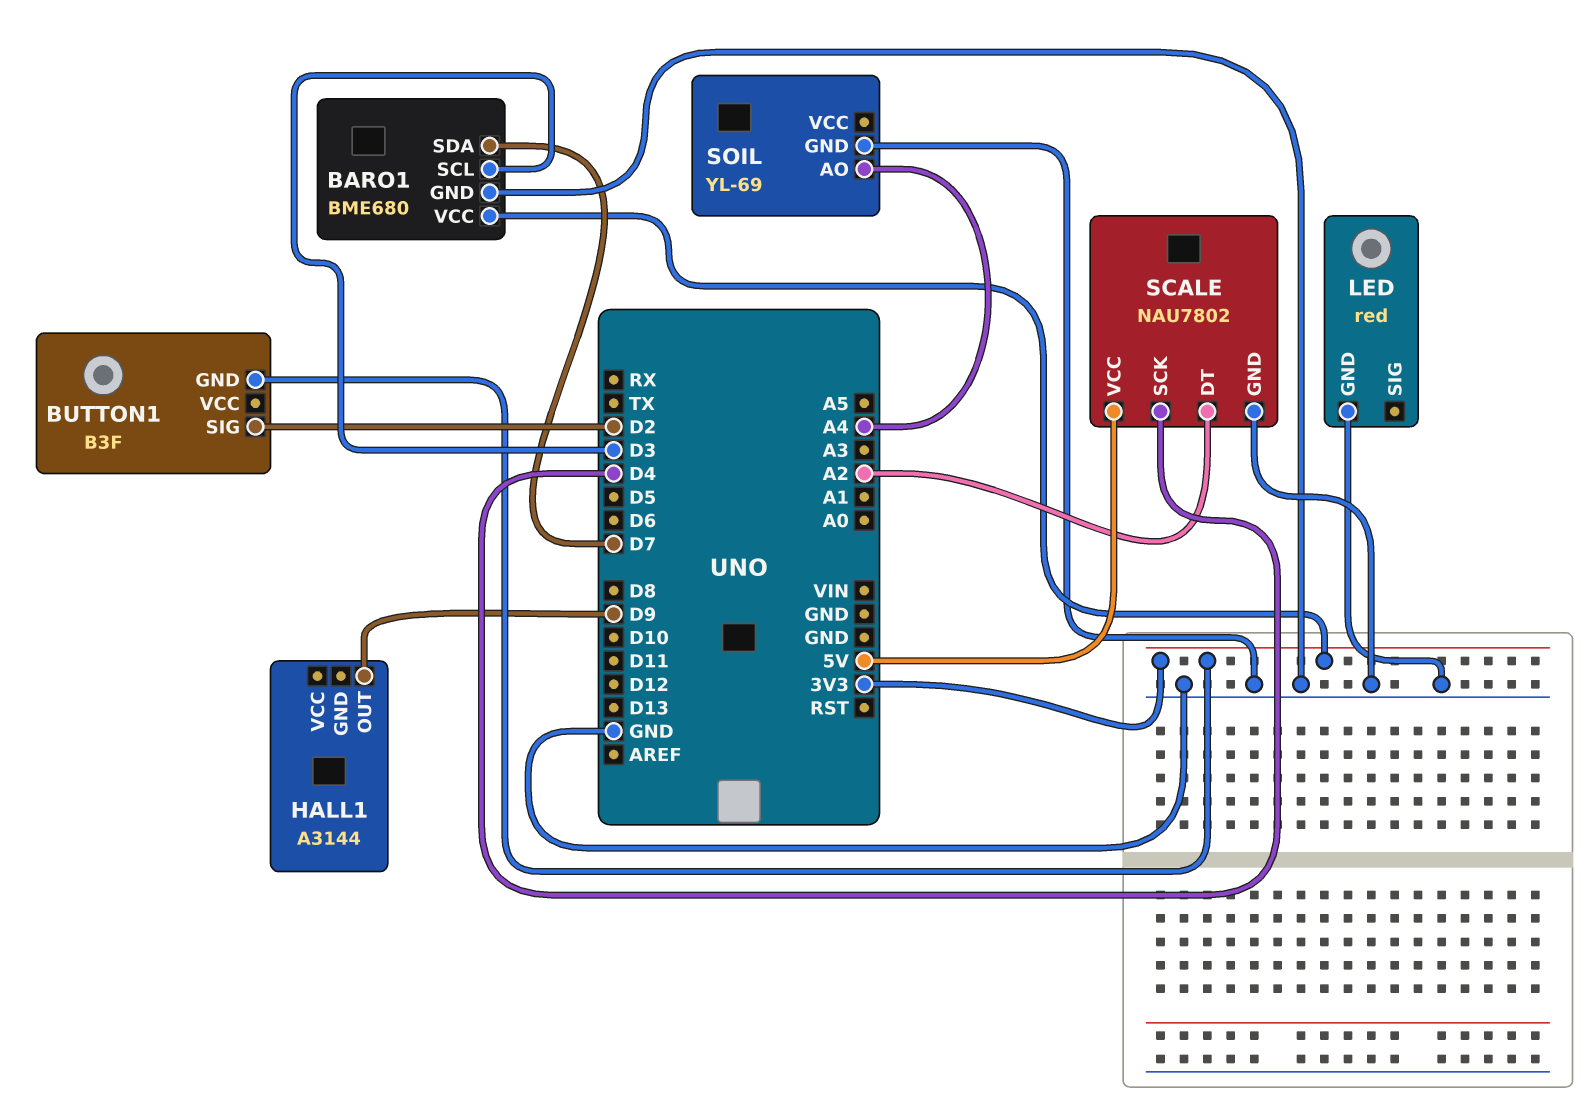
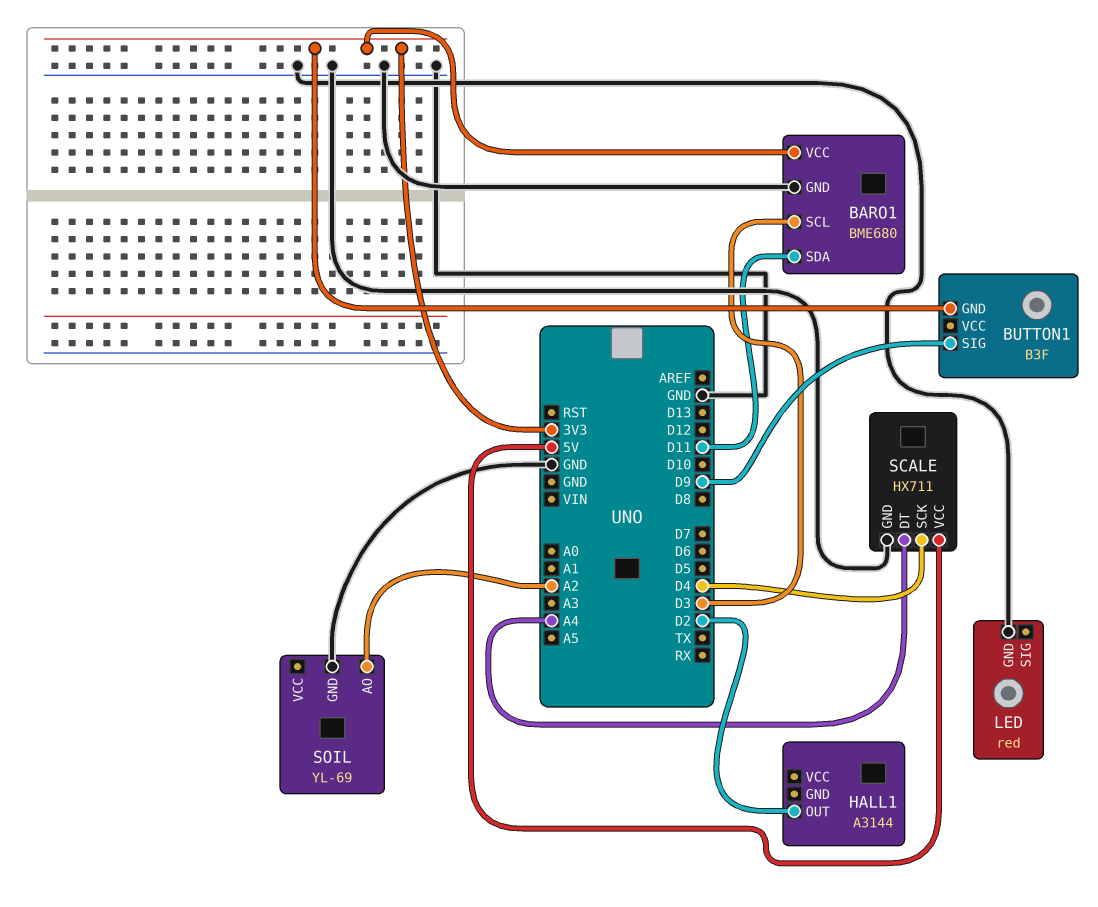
BARO1 pin SDA: D7 -> D11
BUTTON1 pin SIG: D2 -> D9
HALL1 pin OUT: D9 -> D2
SCALE: NAU7802 -> HX711
SCALE pin DT: A2 -> A4
SOIL pin AO: A4 -> A2

